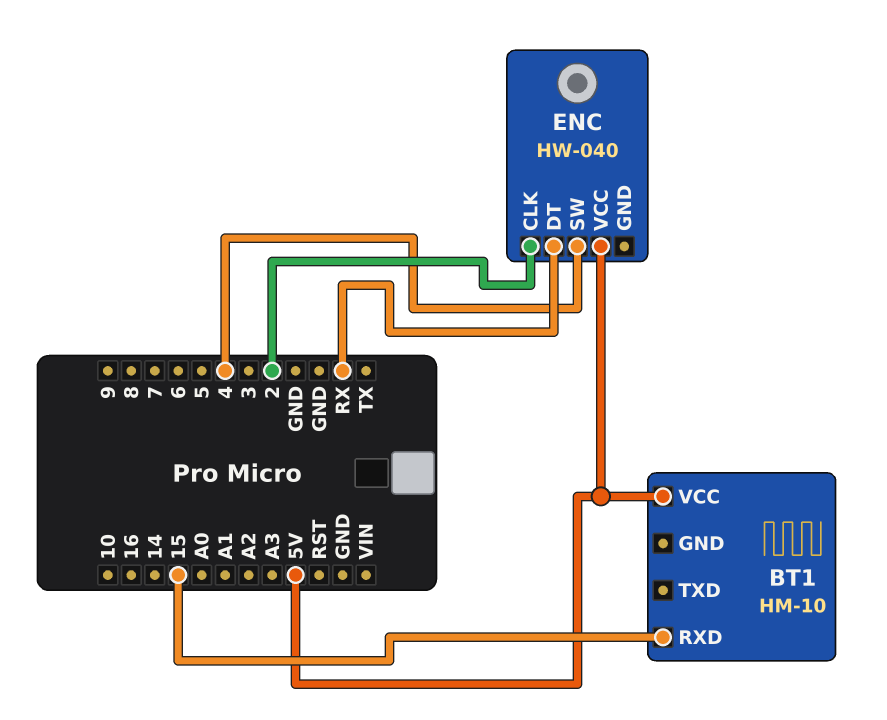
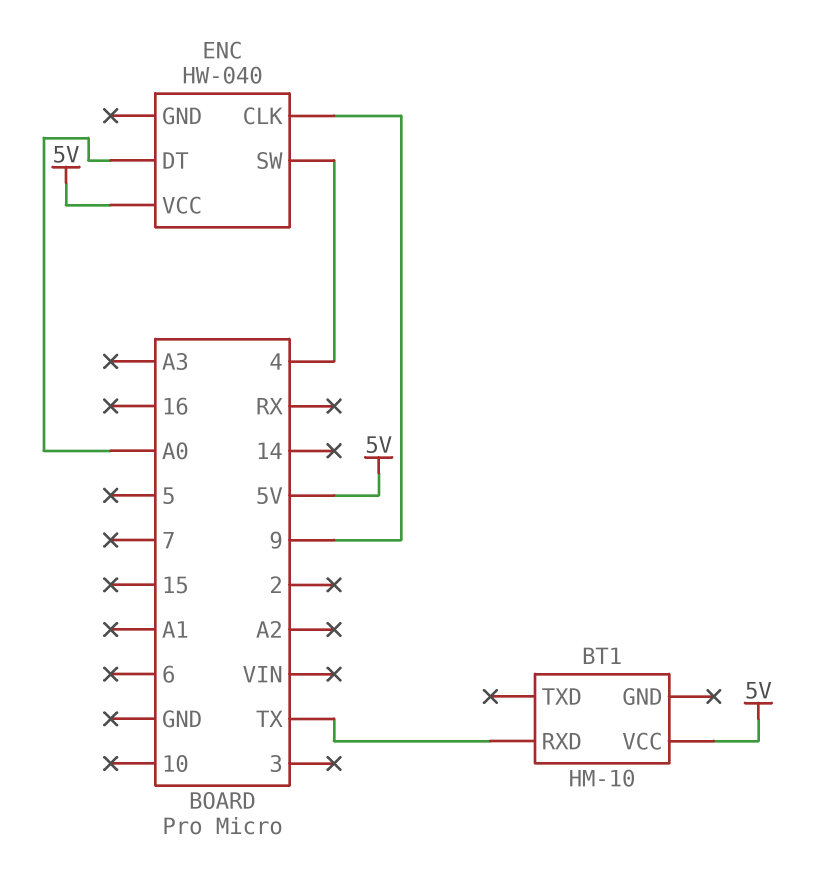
BT1 pin RXD: 15 -> TX
ENC pin CLK: 2 -> 9
ENC pin DT: RX -> A0

